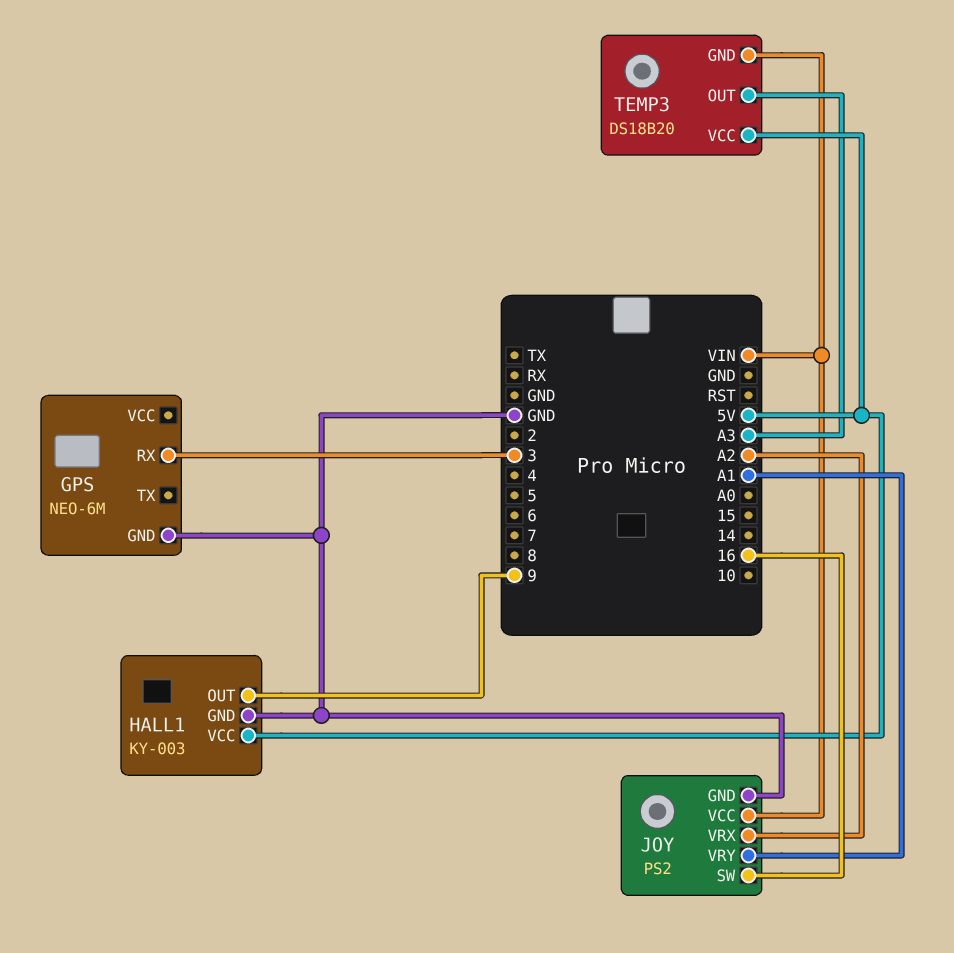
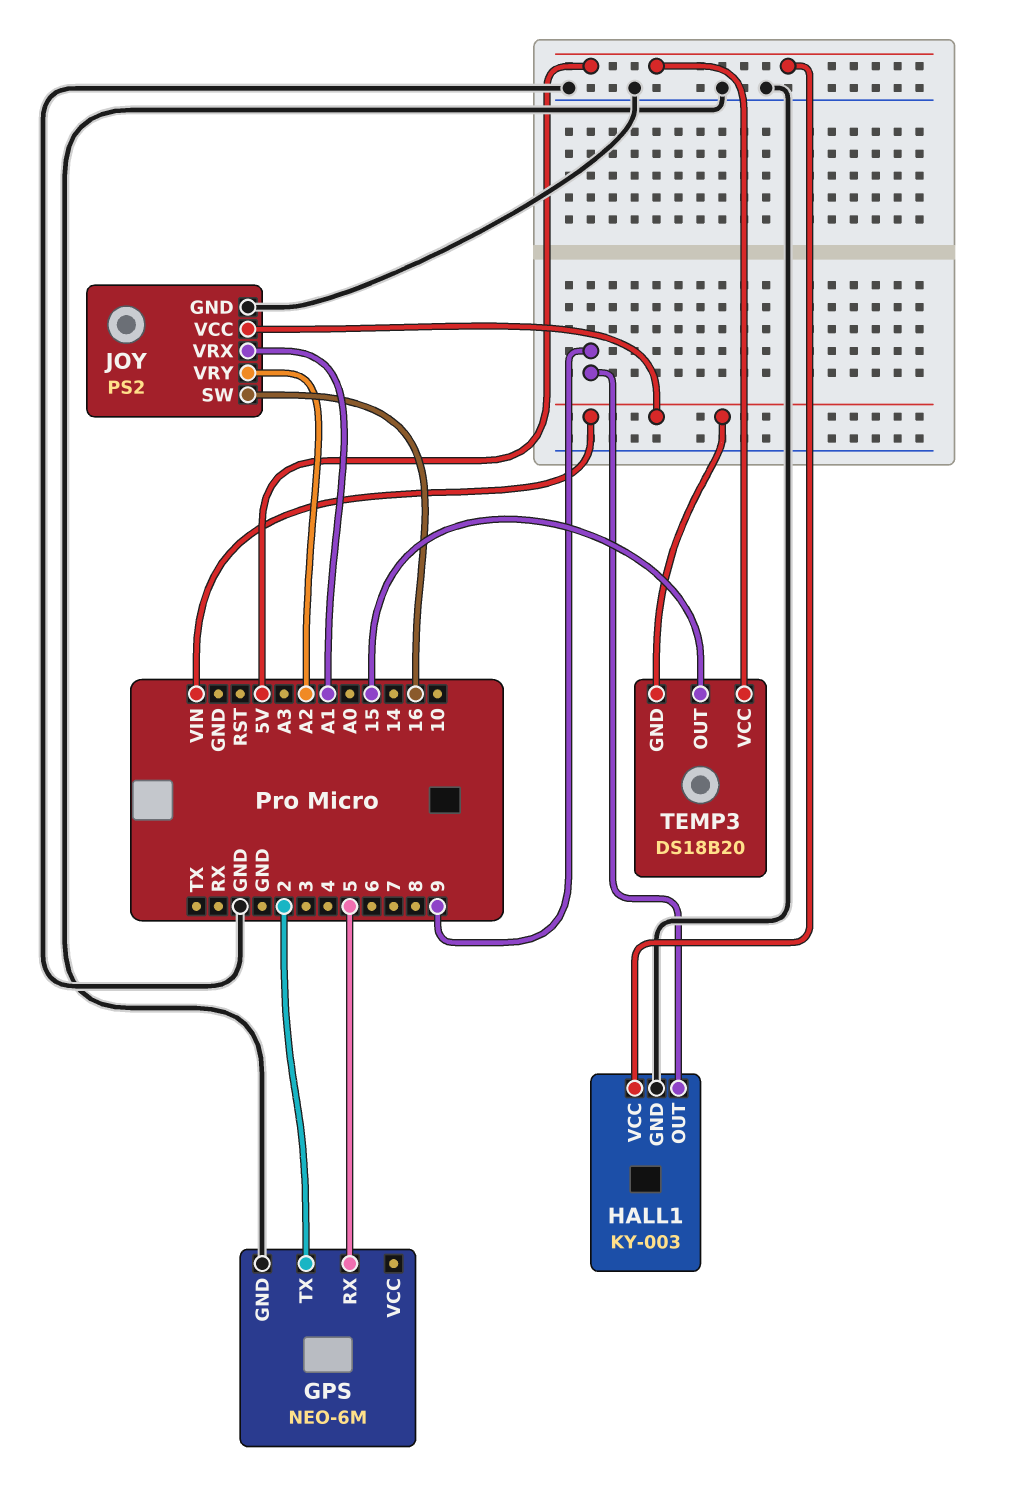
GPS pin RX: 3 -> 5
GPS pin TX: none -> 2
JOY pin VRX: A2 -> A1
JOY pin VRY: A1 -> A2
TEMP3 pin OUT: A3 -> 15

